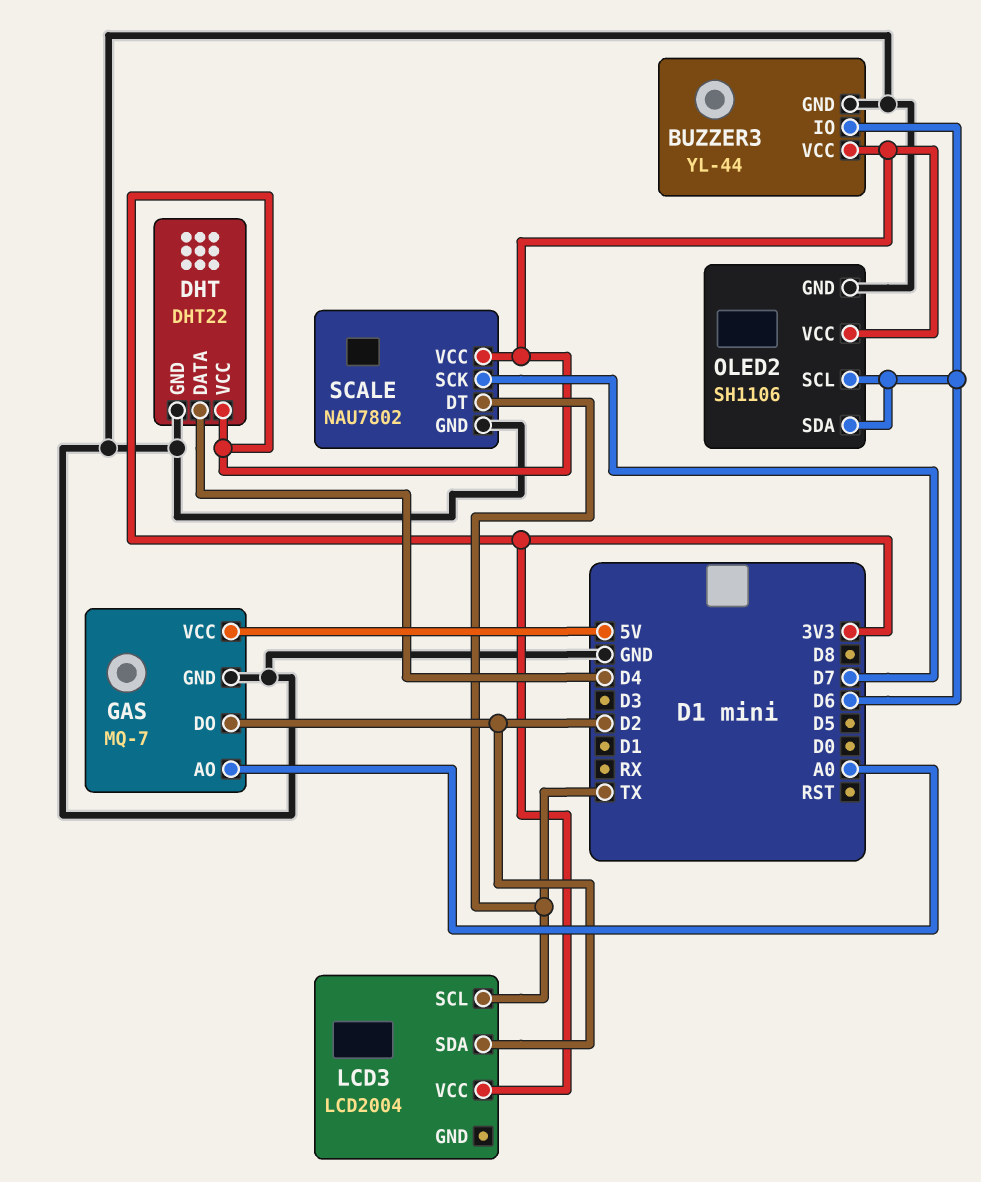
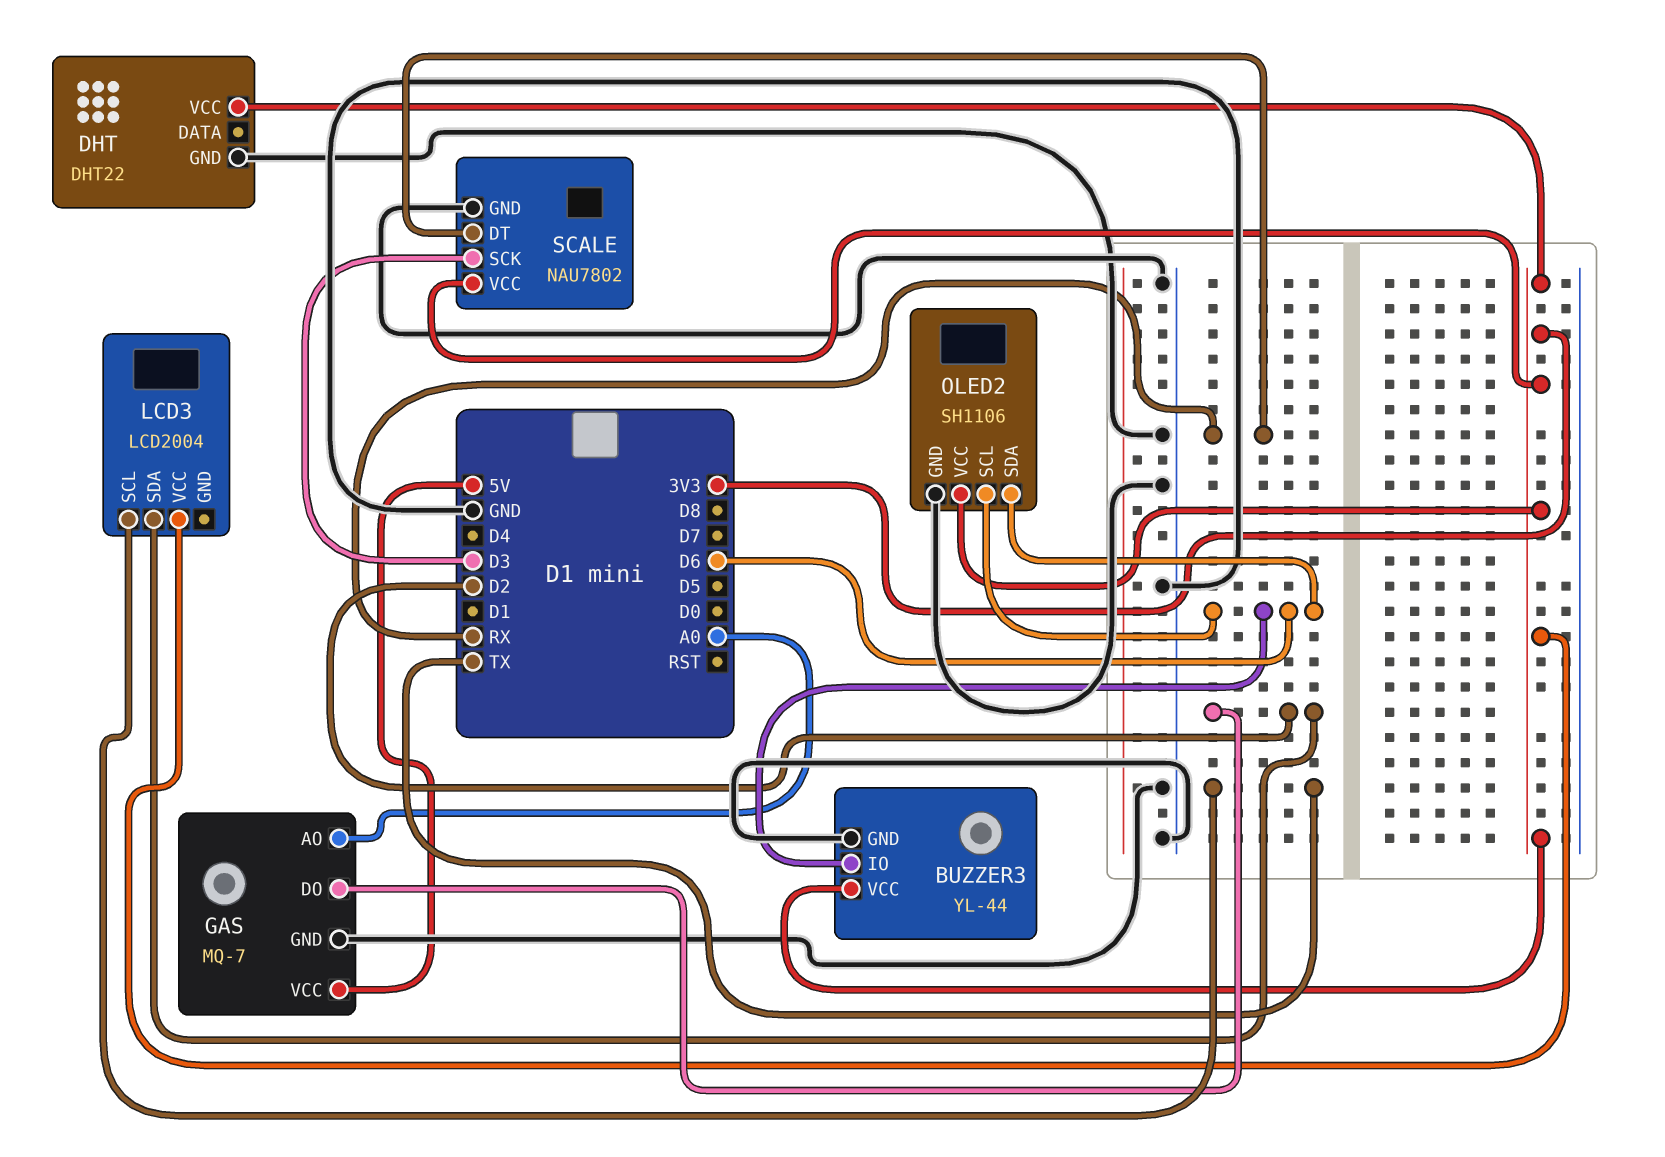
DHT pin DATA: D4 -> none
SCALE pin DT: TX -> RX
SCALE pin SCK: D7 -> D3

